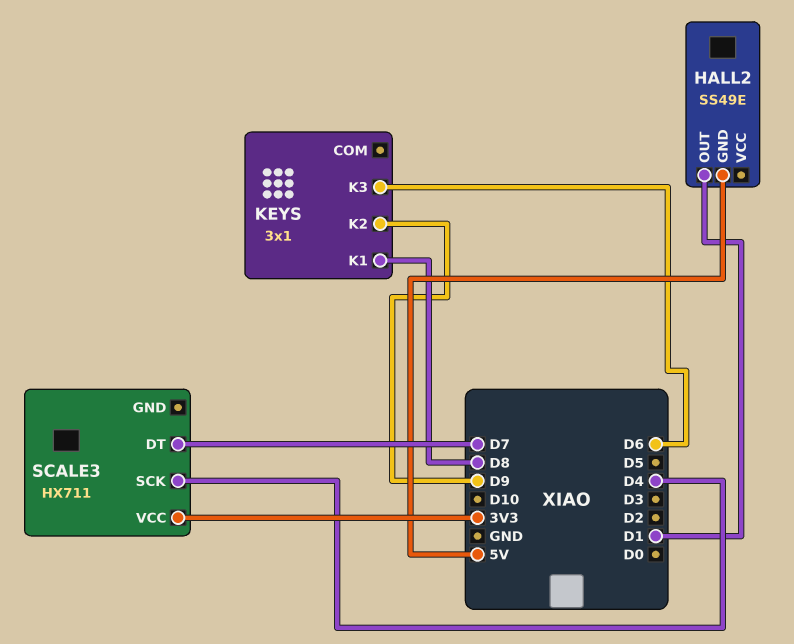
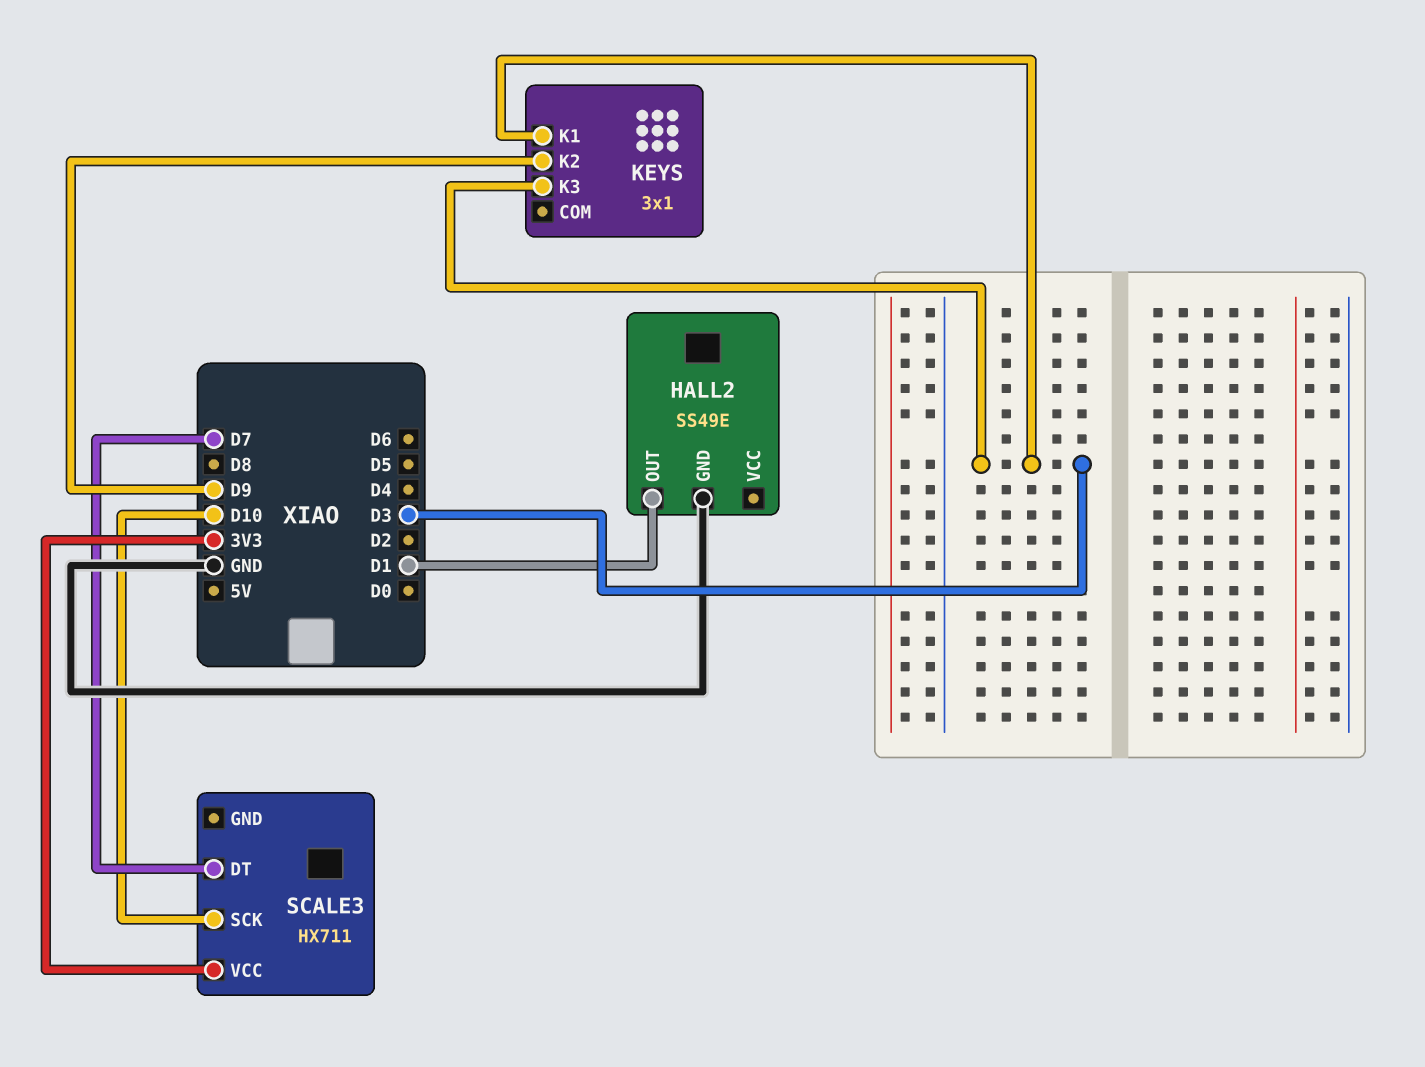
HALL2 pin GND: 5V -> GND
KEYS pin K1: D8 -> D3
KEYS pin K3: D6 -> D3
SCALE3 pin SCK: D4 -> D10

